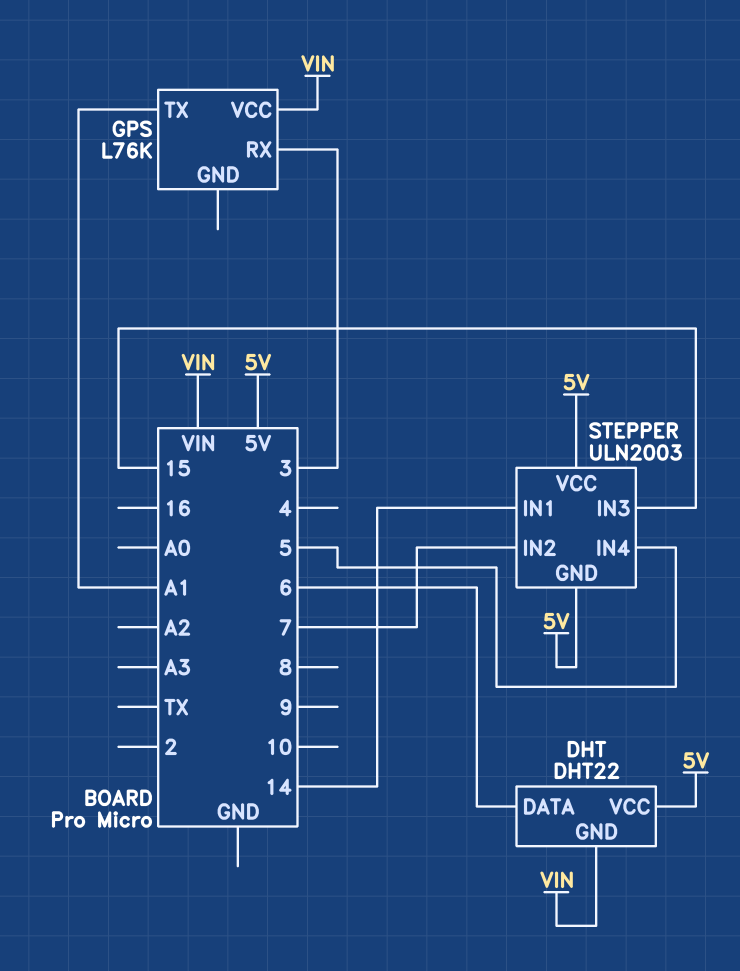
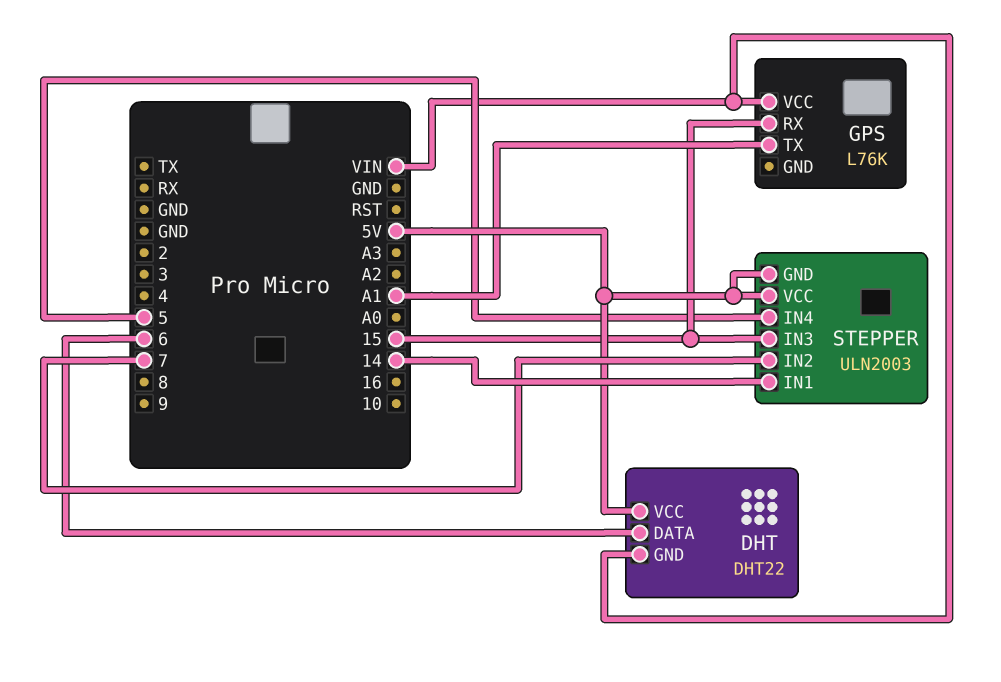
GPS pin RX: 3 -> 15

